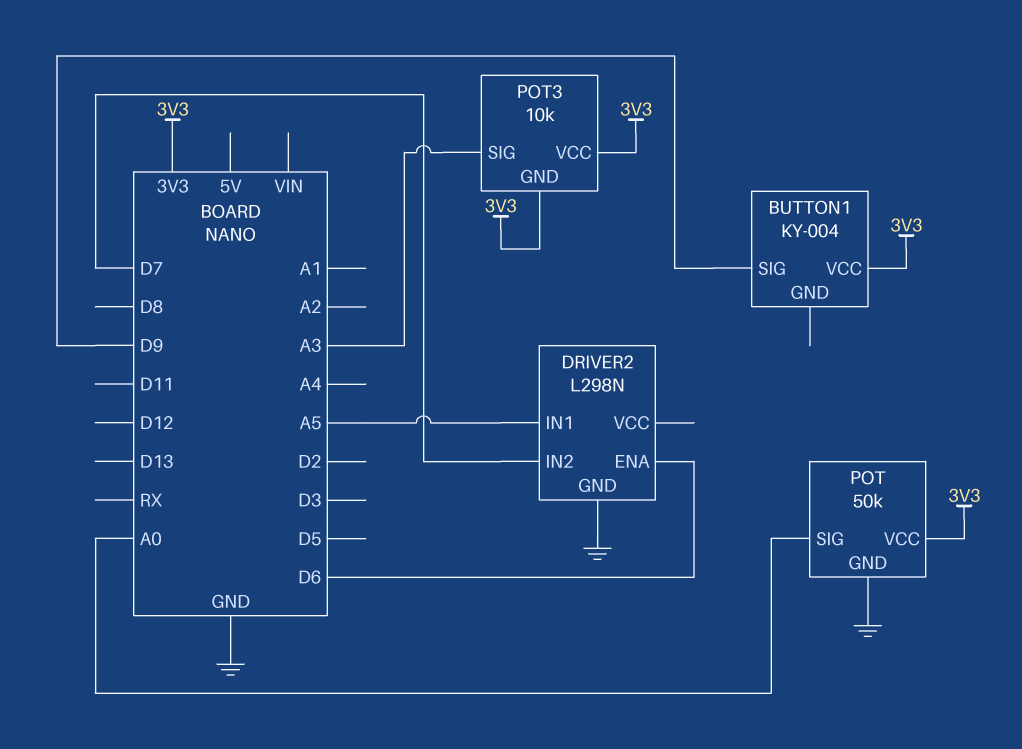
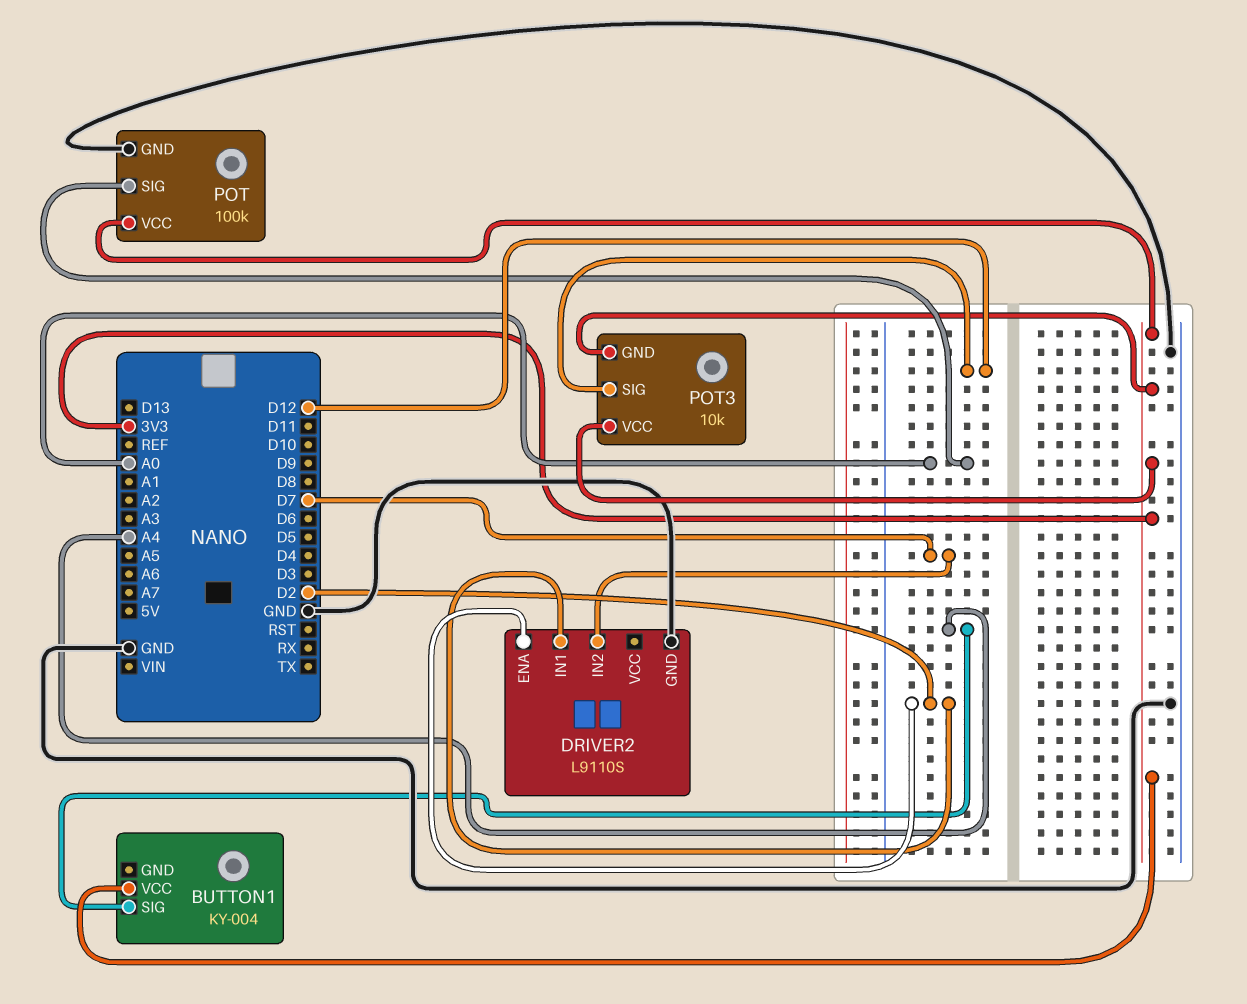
BUTTON1 pin SIG: D9 -> A4
DRIVER2: L298N -> L9110S
DRIVER2 pin ENA: D6 -> D2
DRIVER2 pin IN1: A5 -> D2
POT: 50k -> 100k
POT3 pin SIG: A3 -> D12

